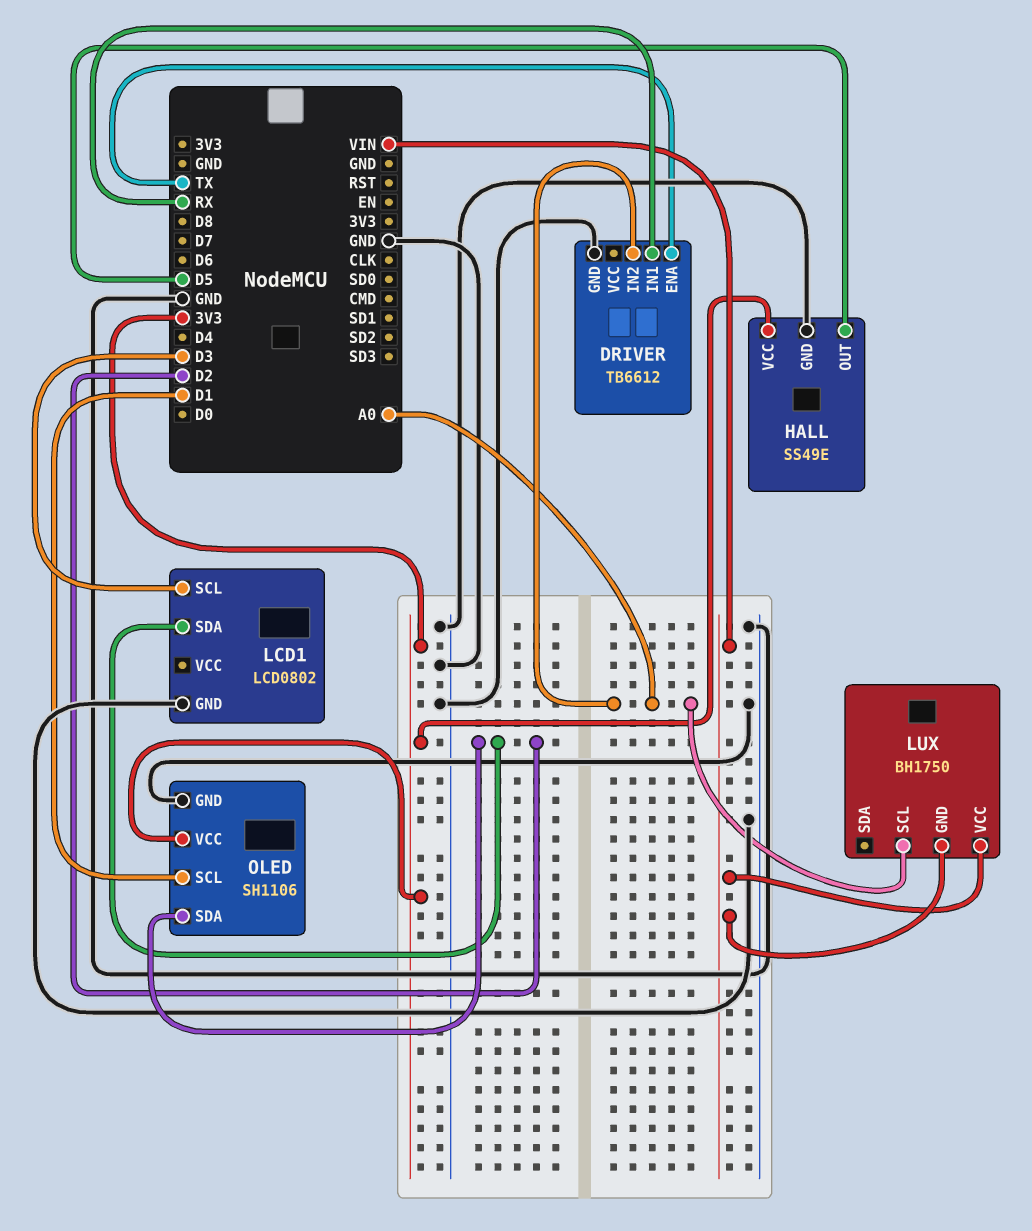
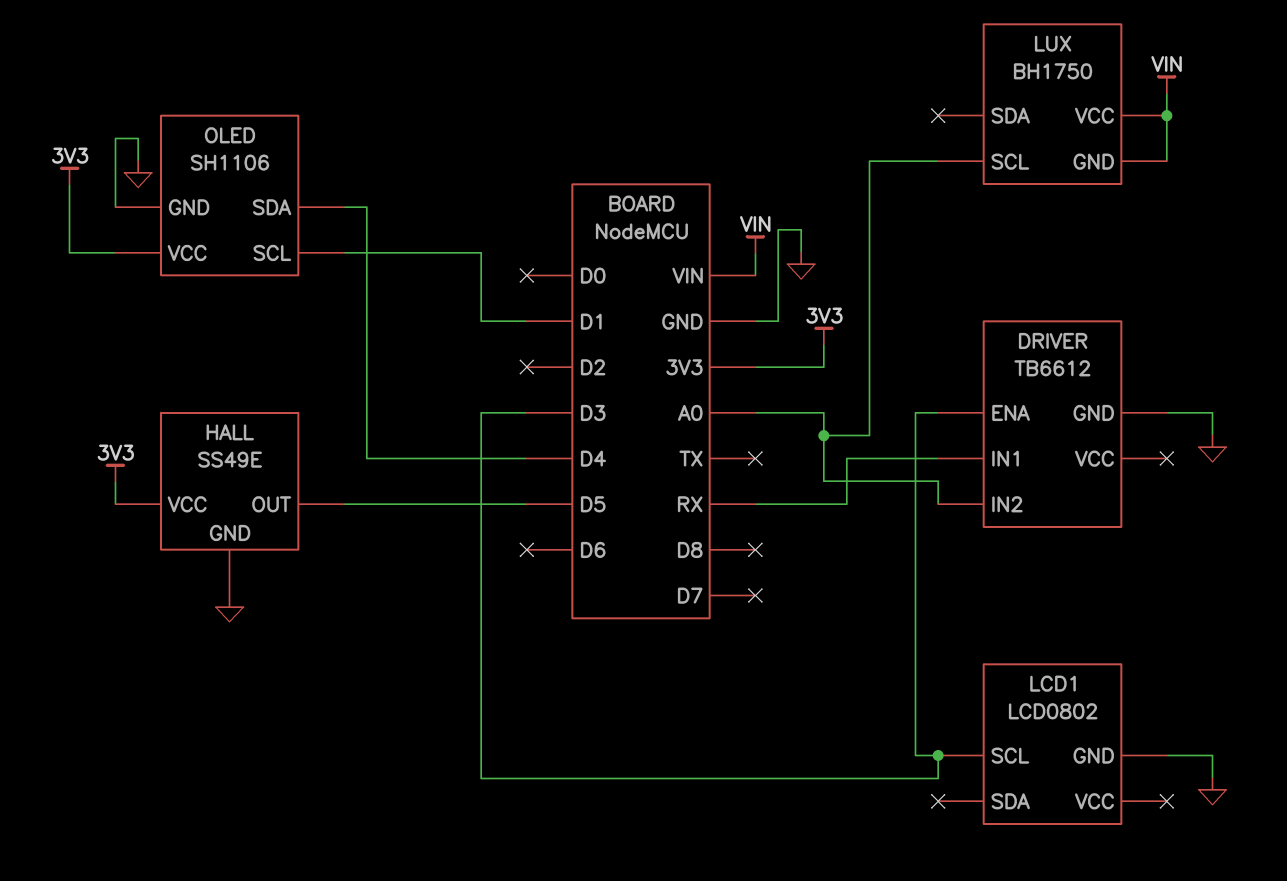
DRIVER pin ENA: TX -> D3
LCD1 pin SDA: D2 -> none
OLED pin SDA: D2 -> D4

